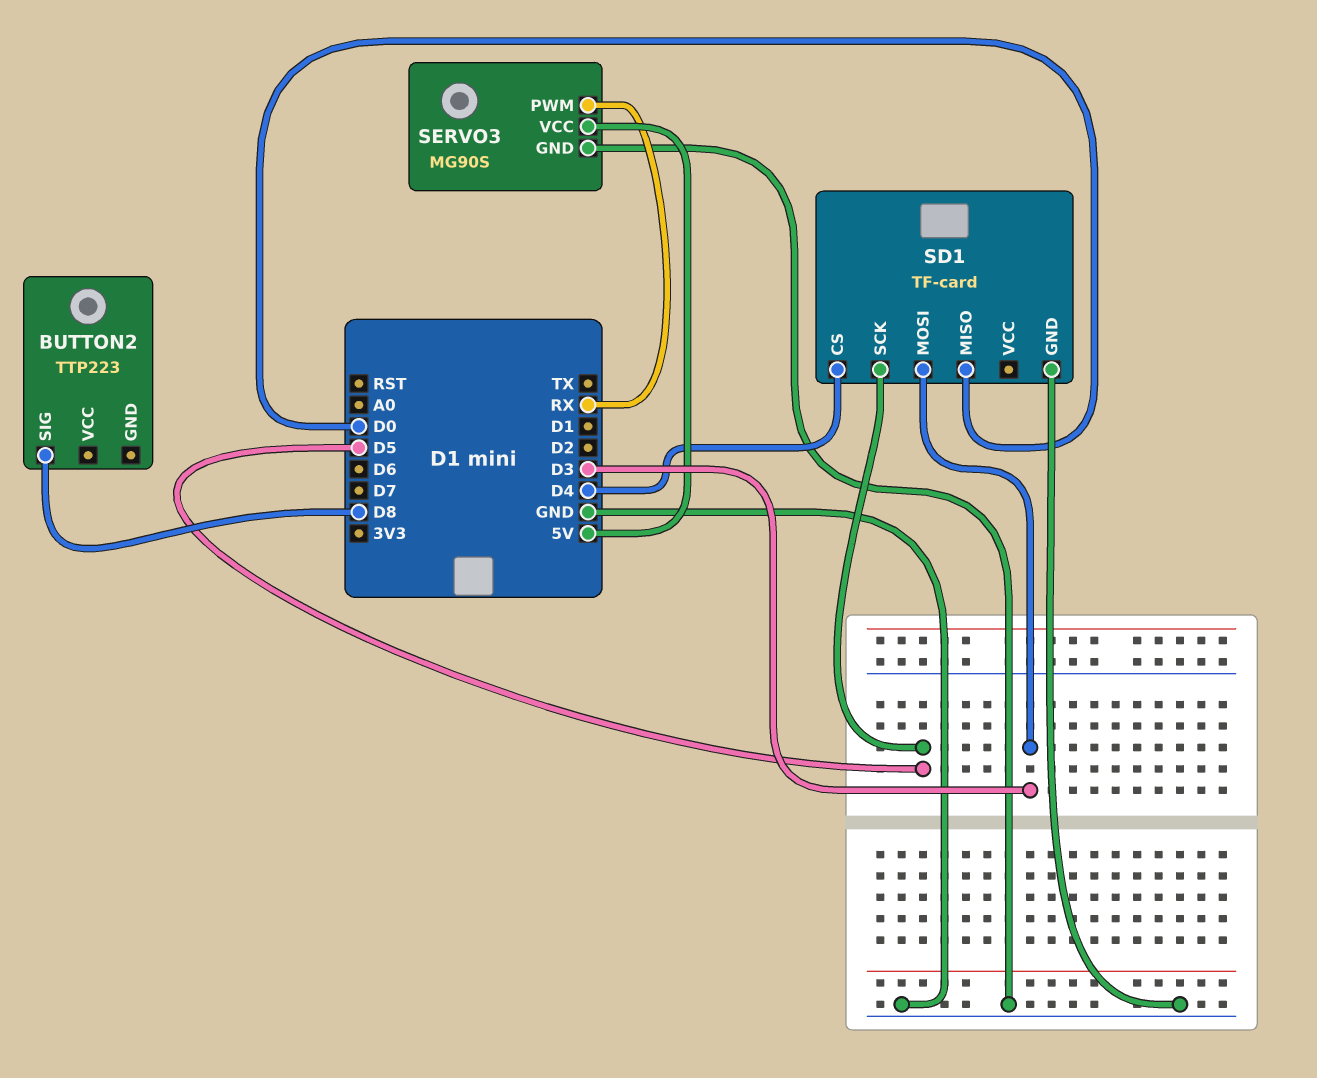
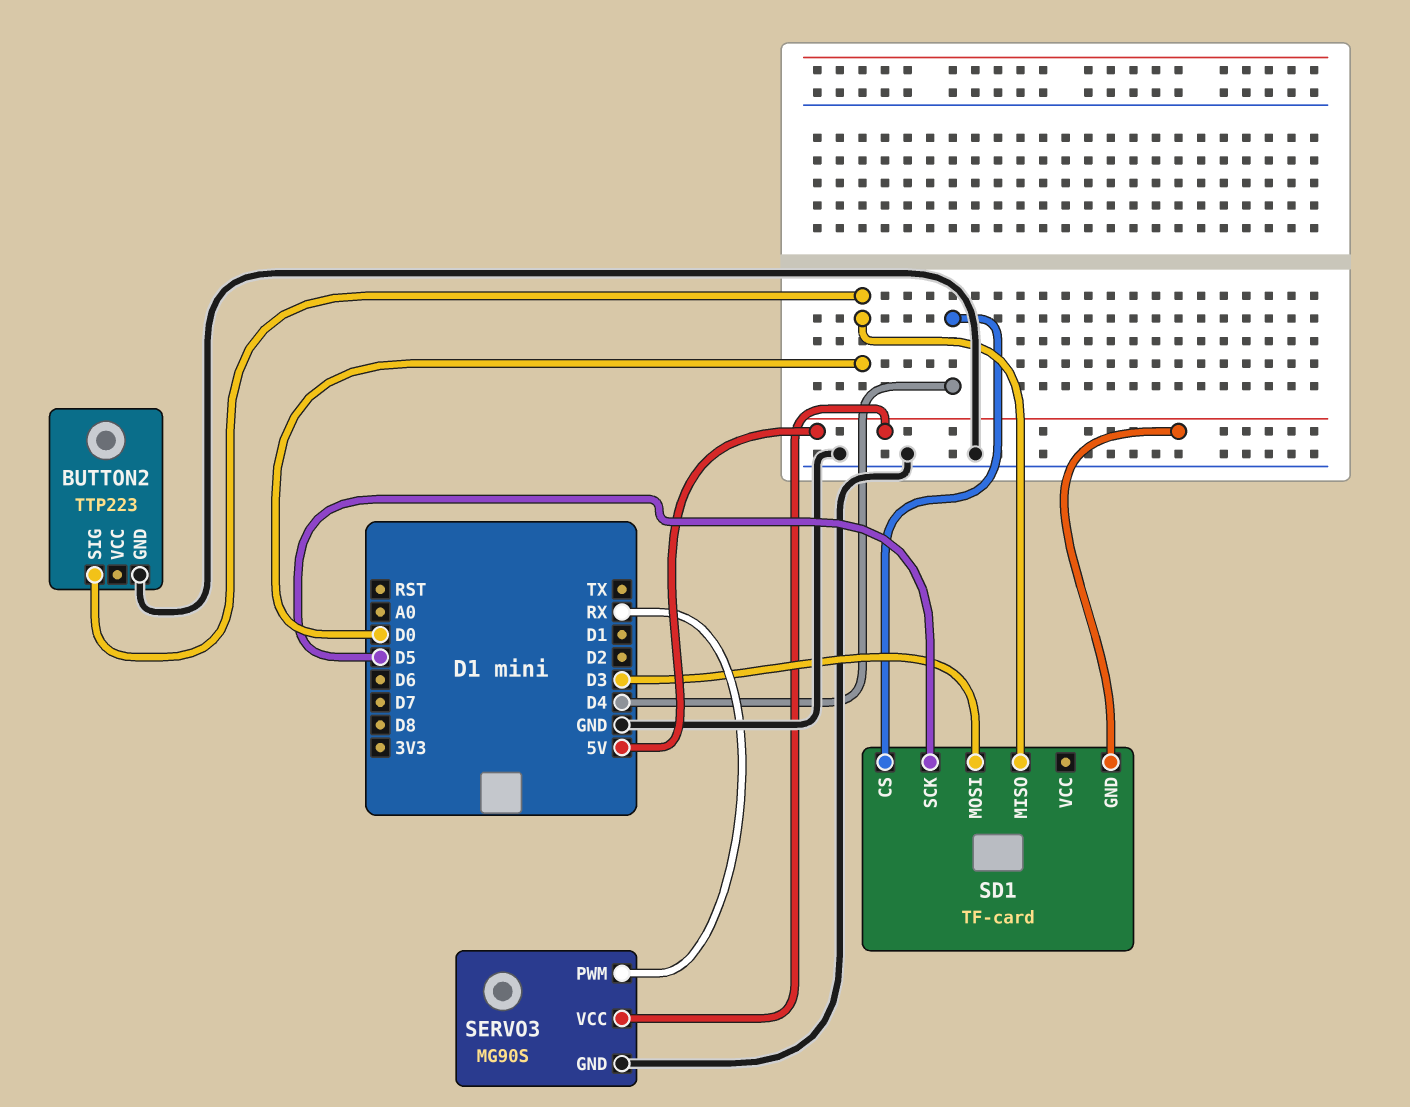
BUTTON2 pin GND: none -> GND
BUTTON2 pin SIG: D8 -> D0
SD1 pin GND: GND -> 5V

